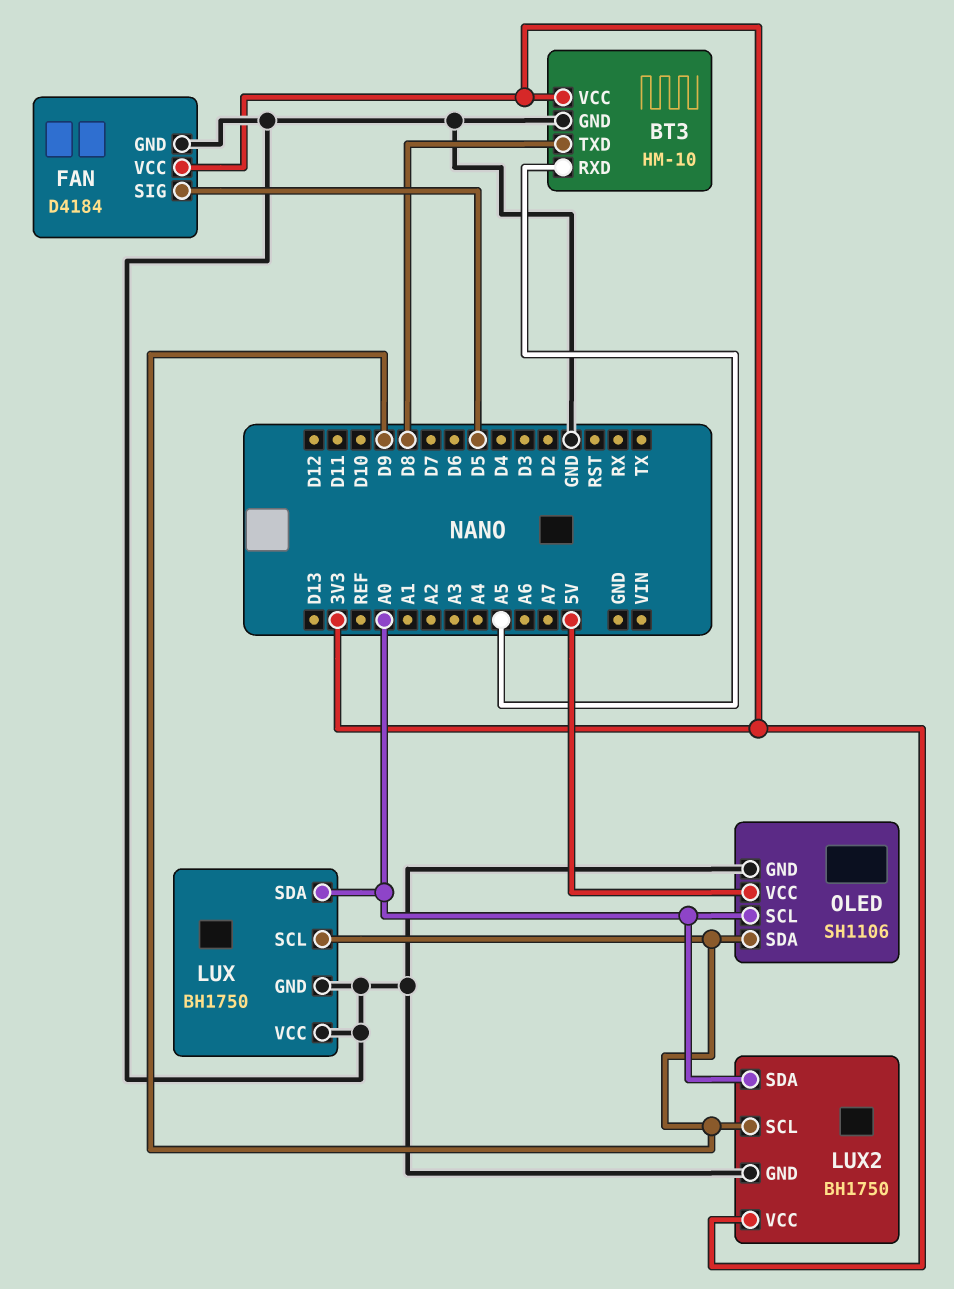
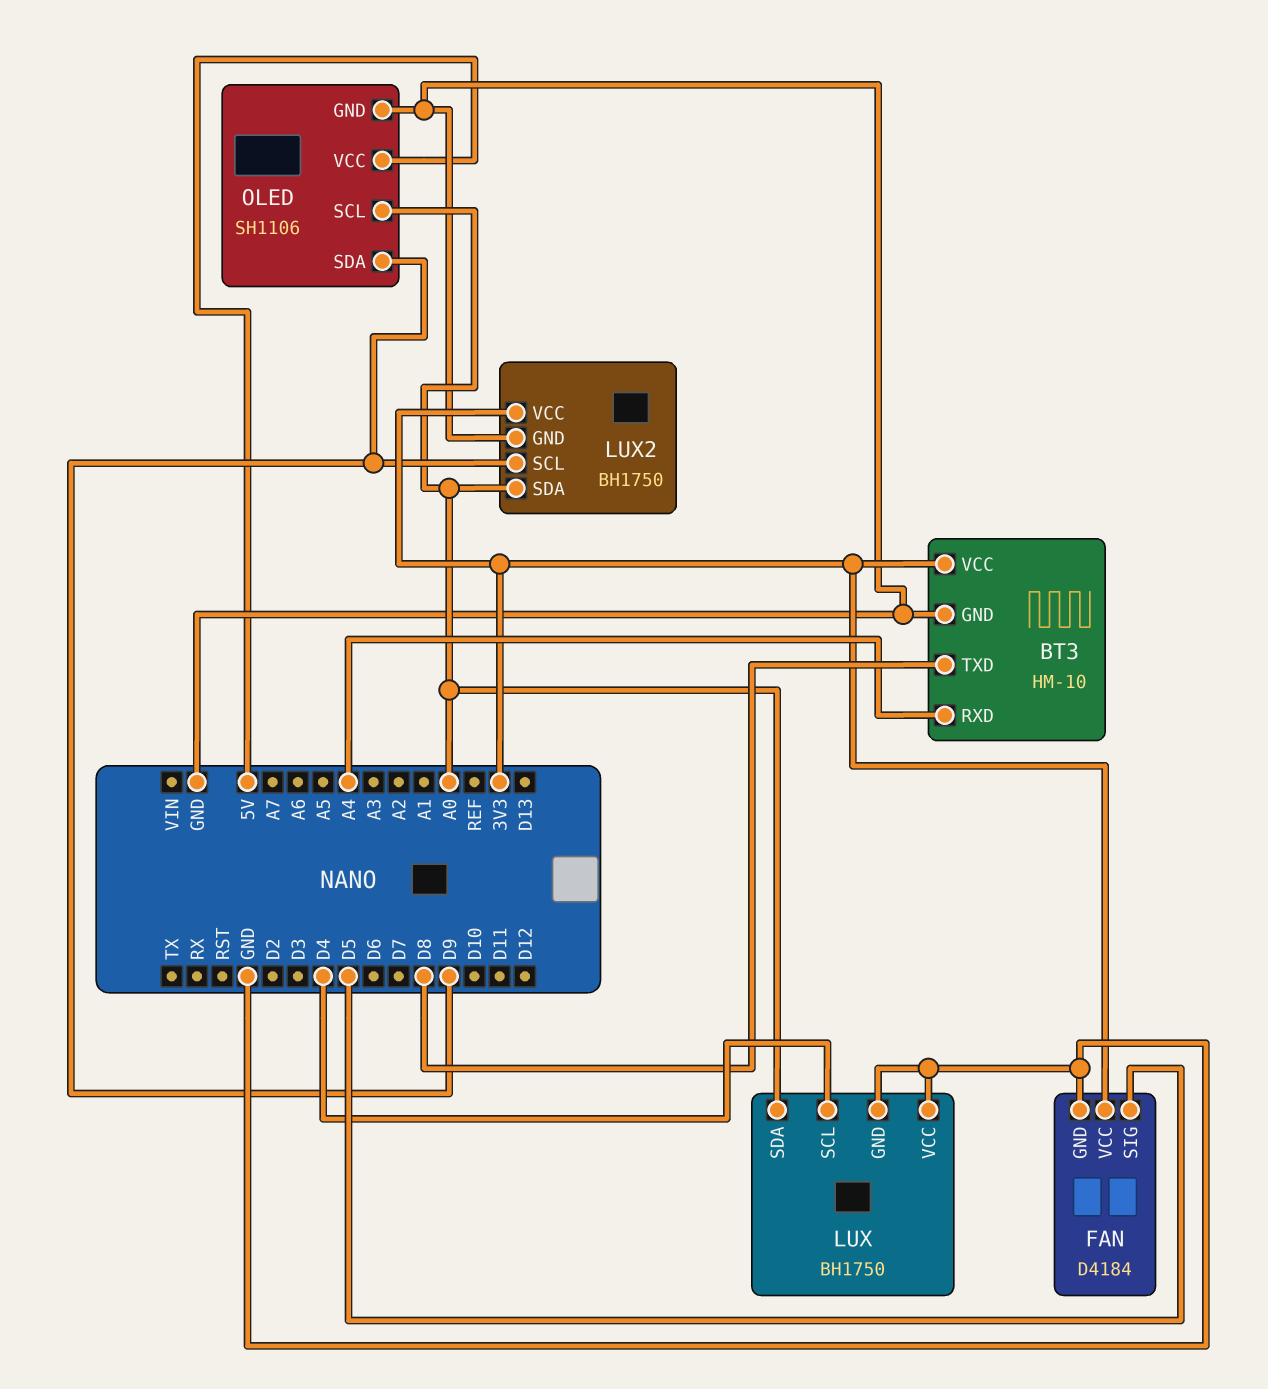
BT3 pin RXD: A5 -> A4
LUX pin SCL: D9 -> D4

